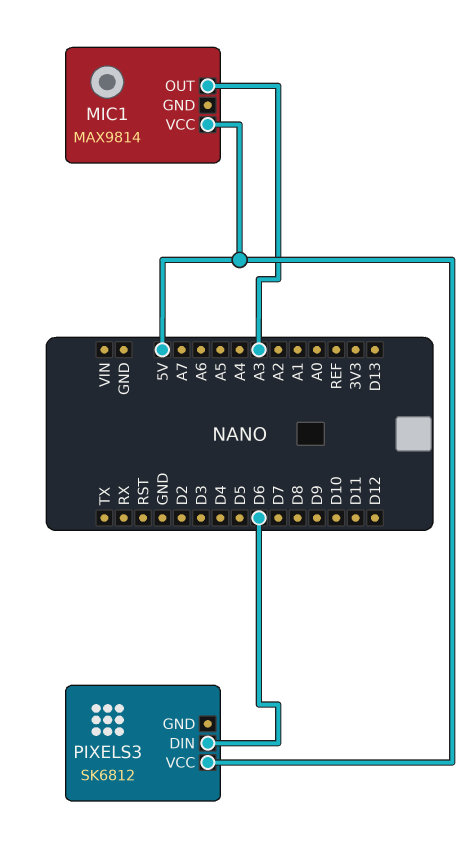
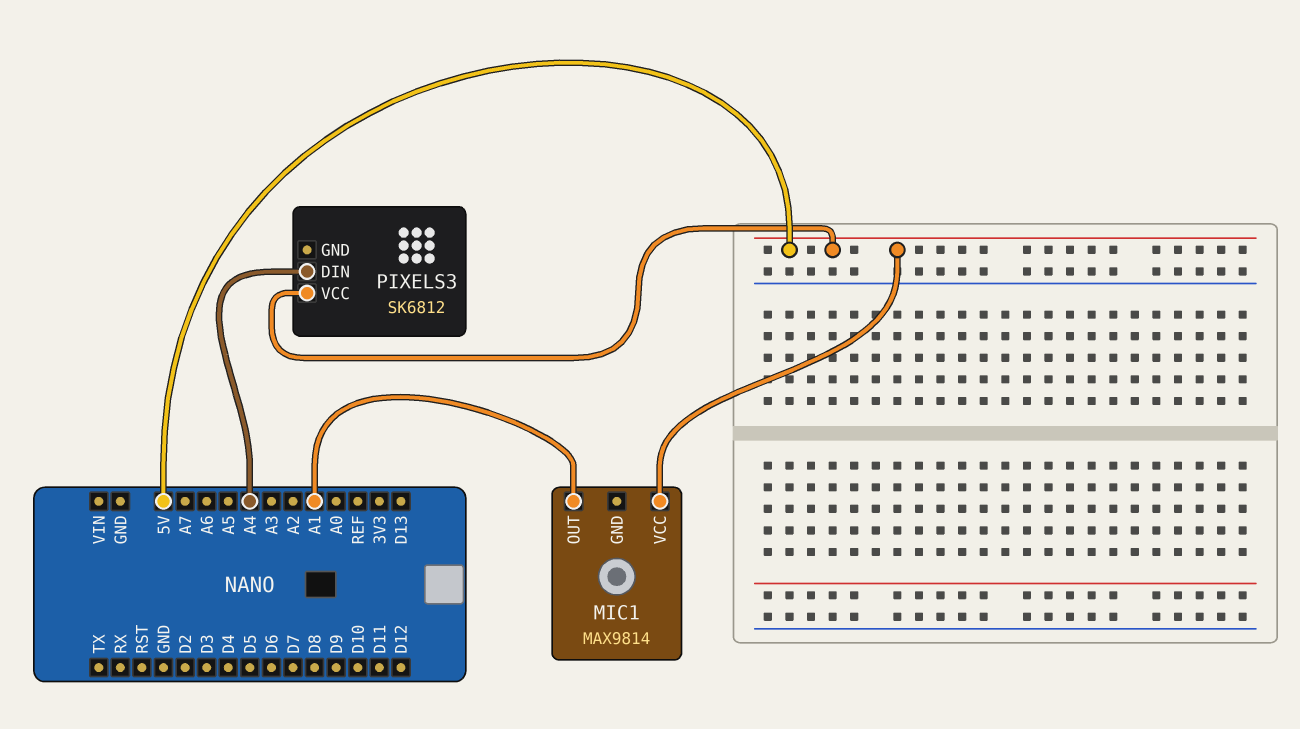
MIC1 pin OUT: A3 -> A1
PIXELS3 pin DIN: D6 -> A4

